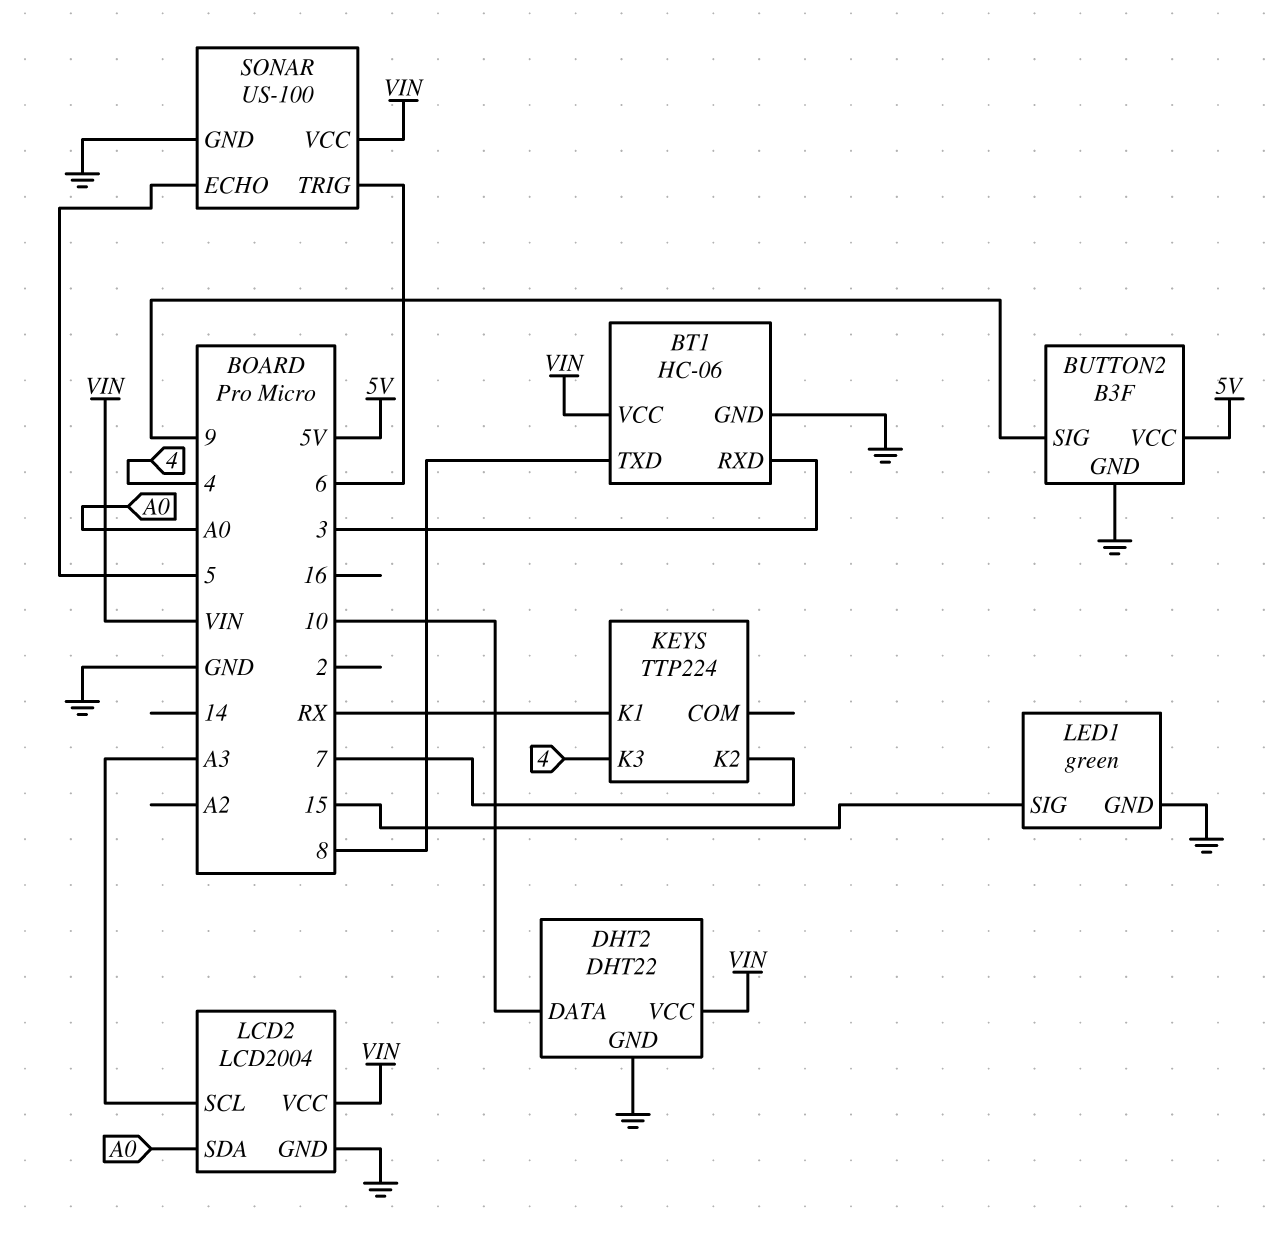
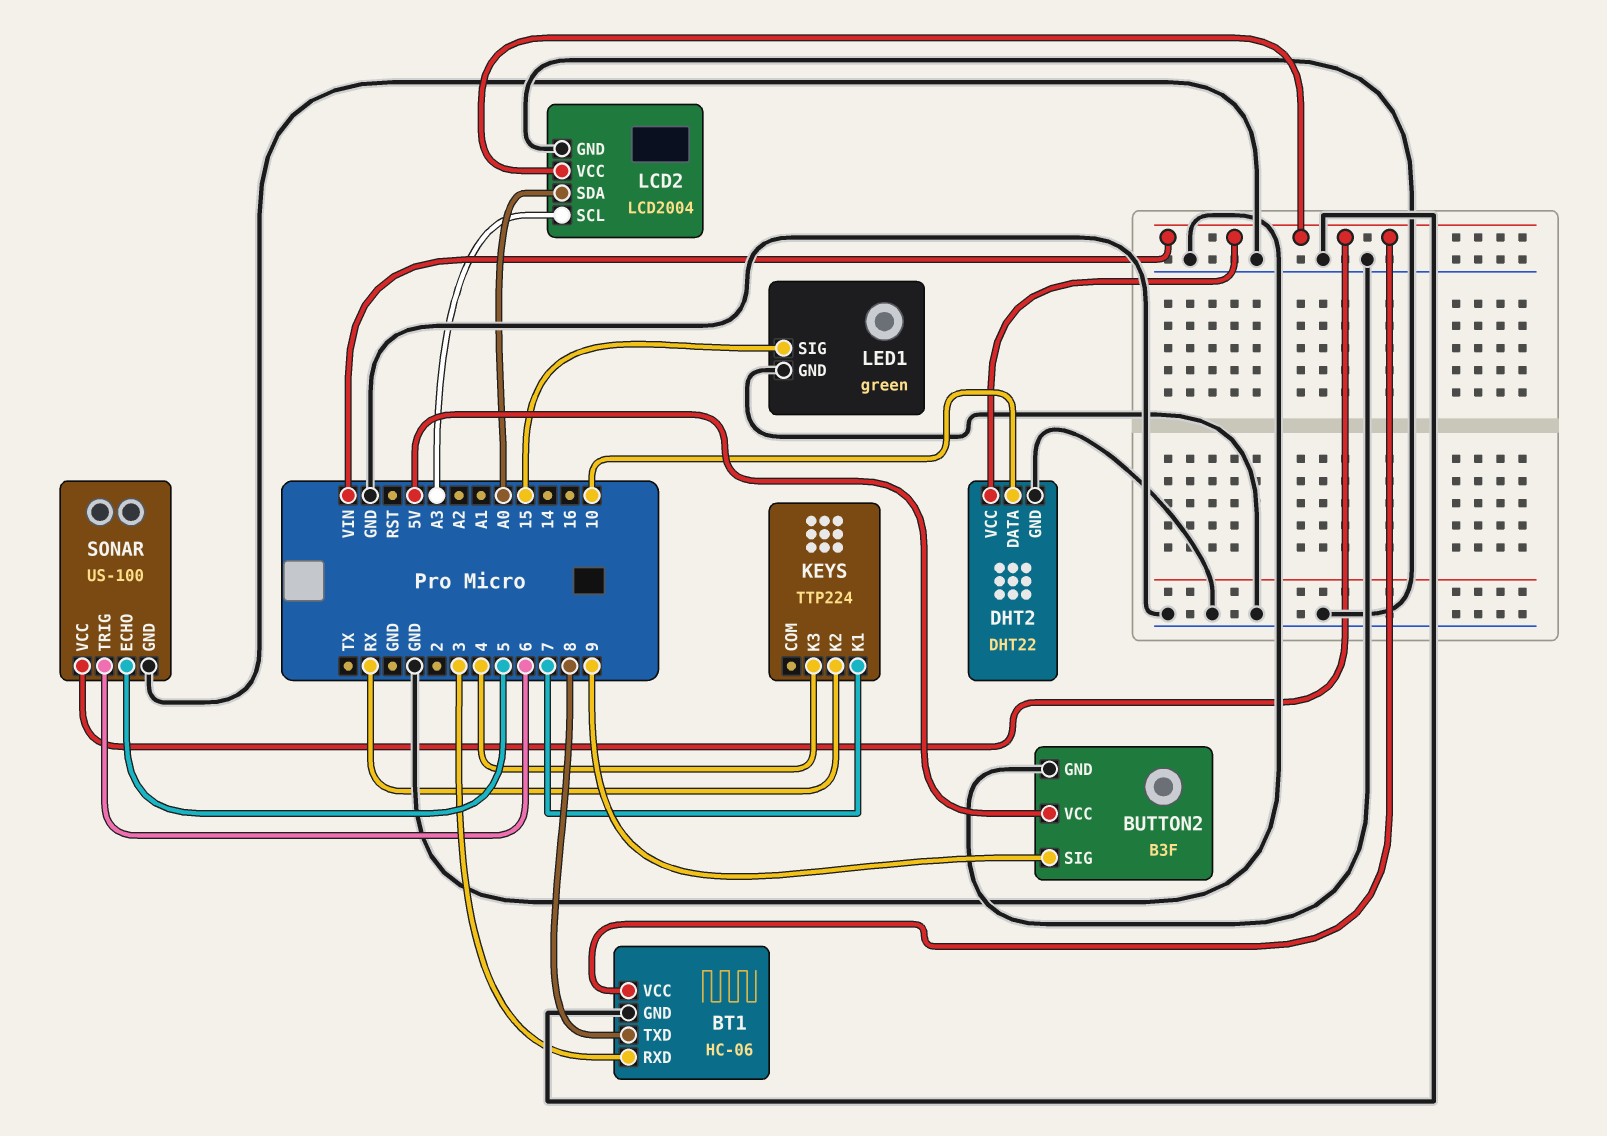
KEYS pin K1: RX -> 7
KEYS pin K2: 7 -> RX

